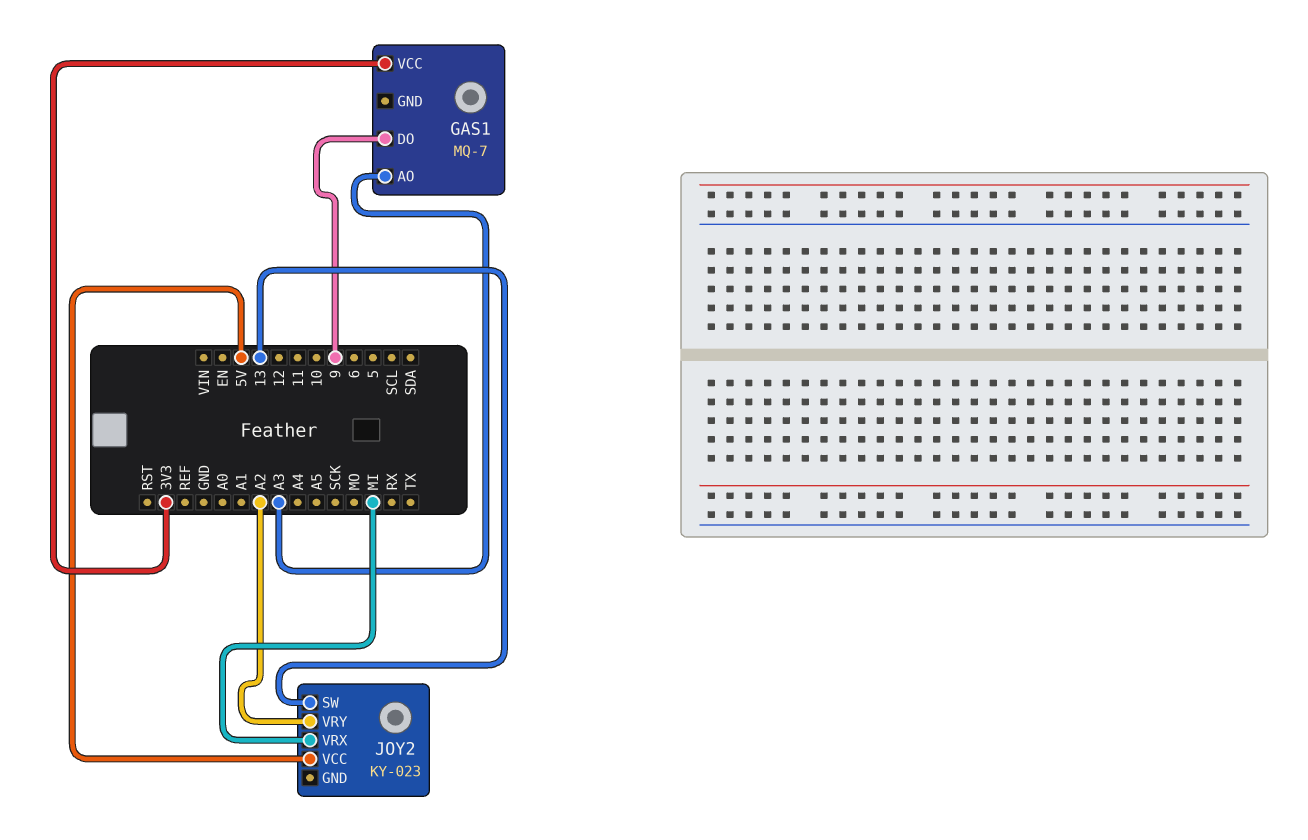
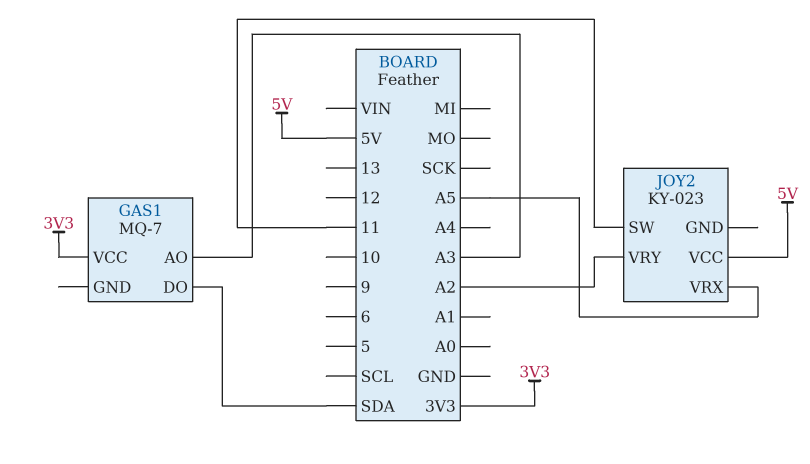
GAS1 pin DO: 9 -> SDA
JOY2 pin SW: 13 -> 11
JOY2 pin VRX: MI -> A5

